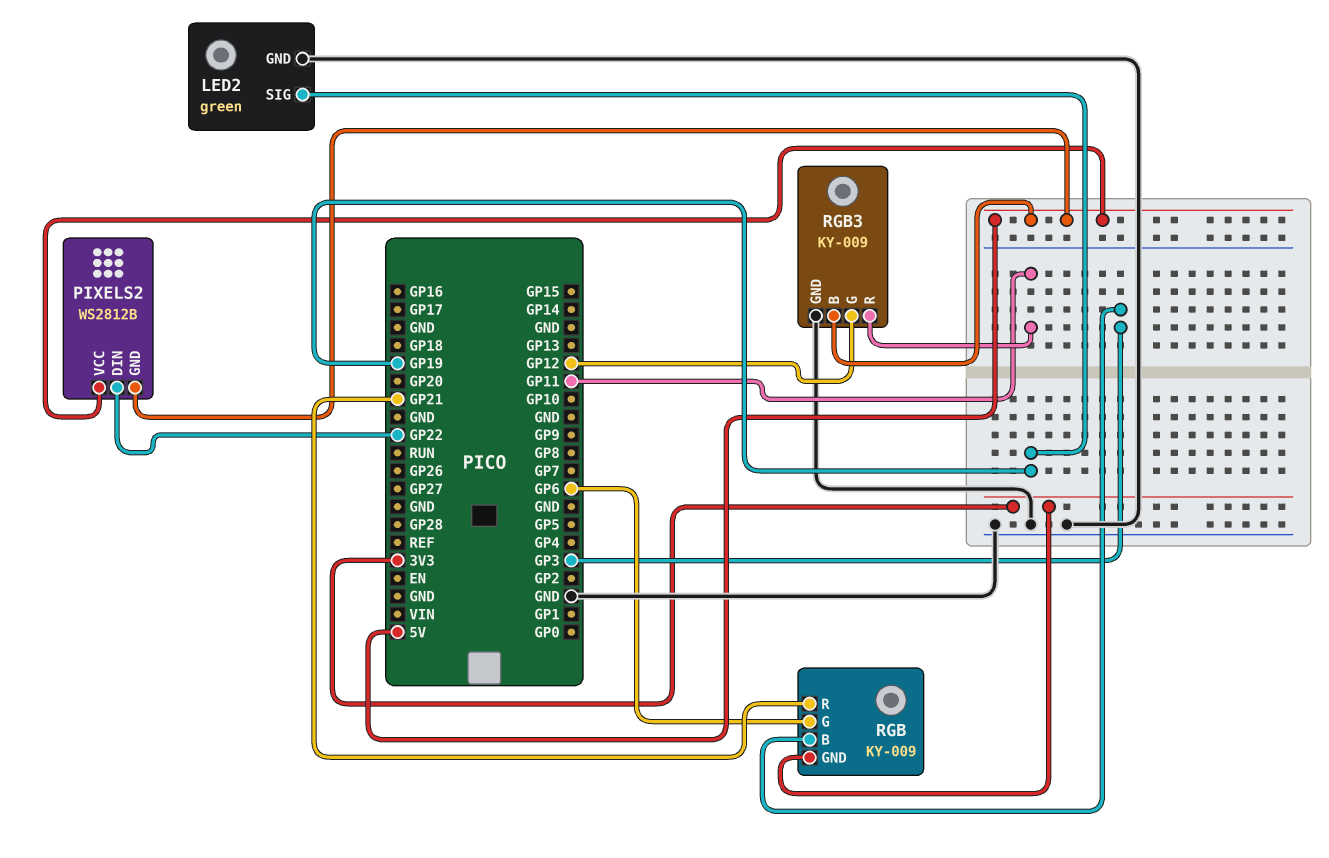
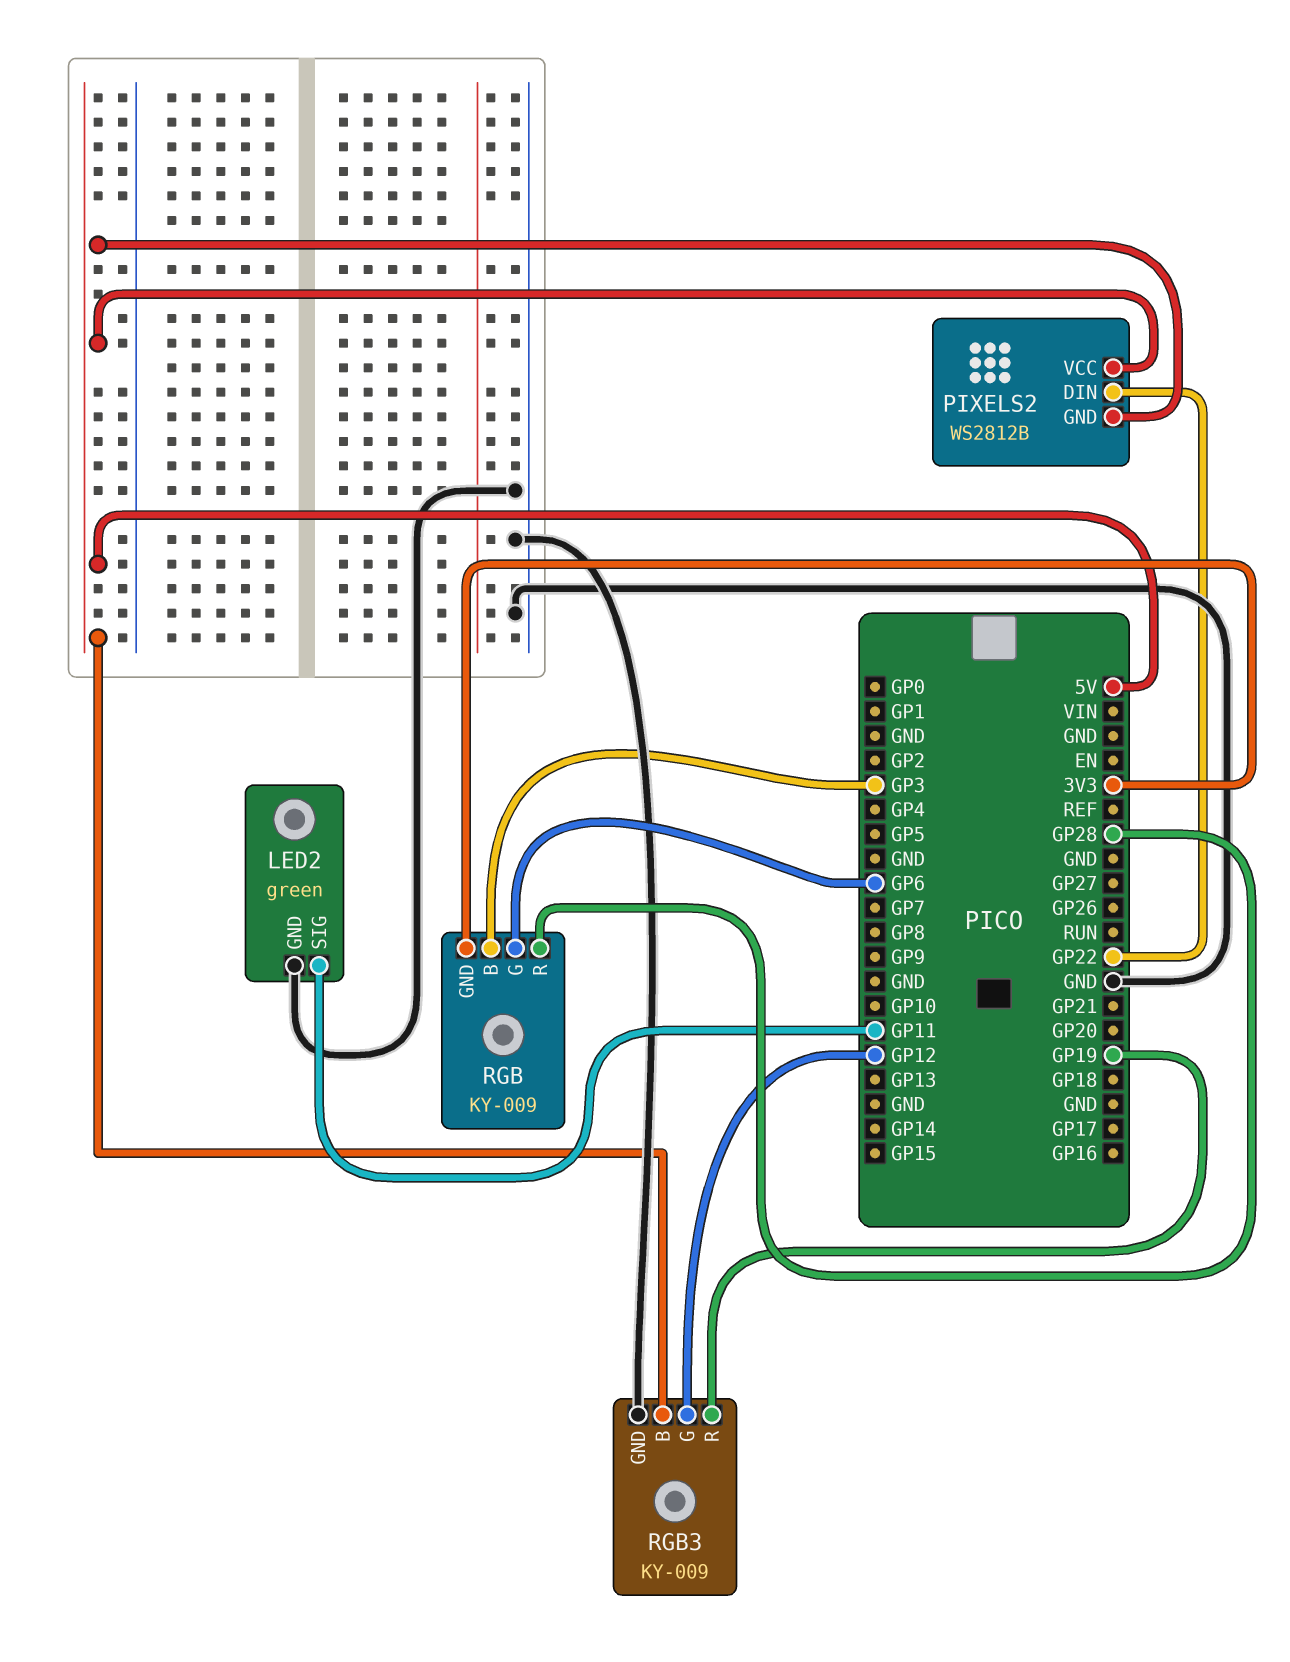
LED2 pin SIG: GP19 -> GP11
RGB pin R: GP21 -> GP28
RGB3 pin R: GP11 -> GP19

